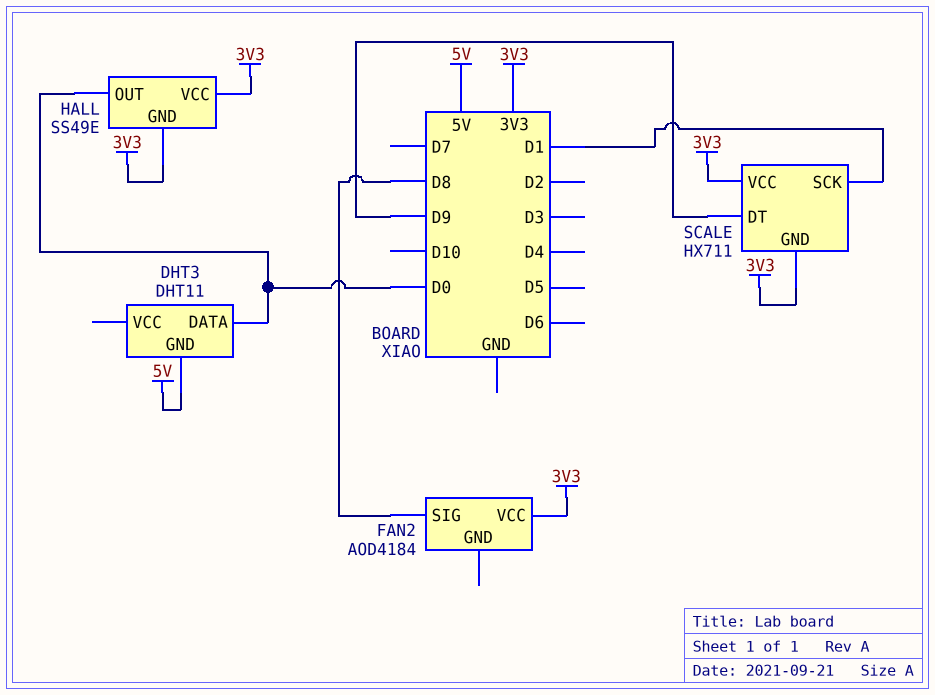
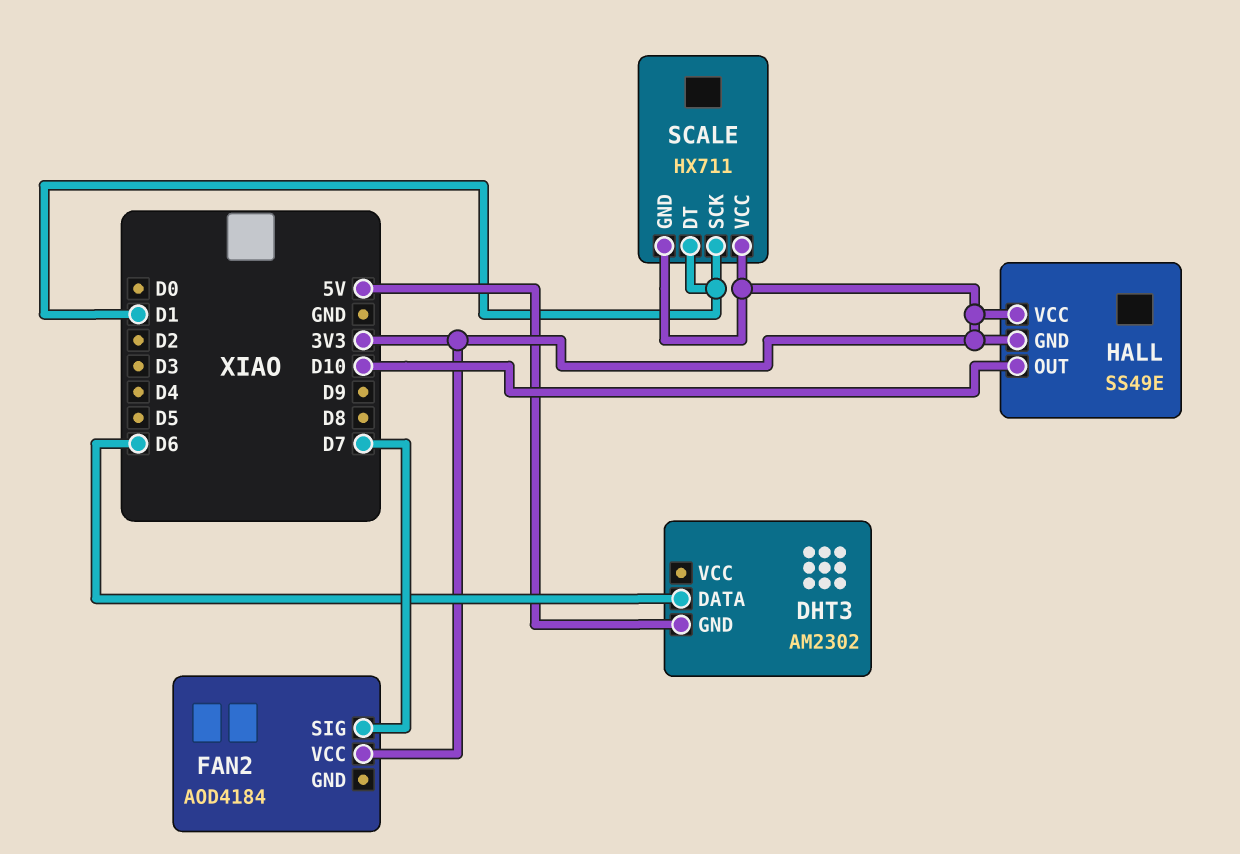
DHT3: DHT11 -> AM2302
DHT3 pin DATA: D0 -> D6
FAN2 pin SIG: D8 -> D7
HALL pin OUT: D0 -> D10
SCALE pin DT: D9 -> D1

